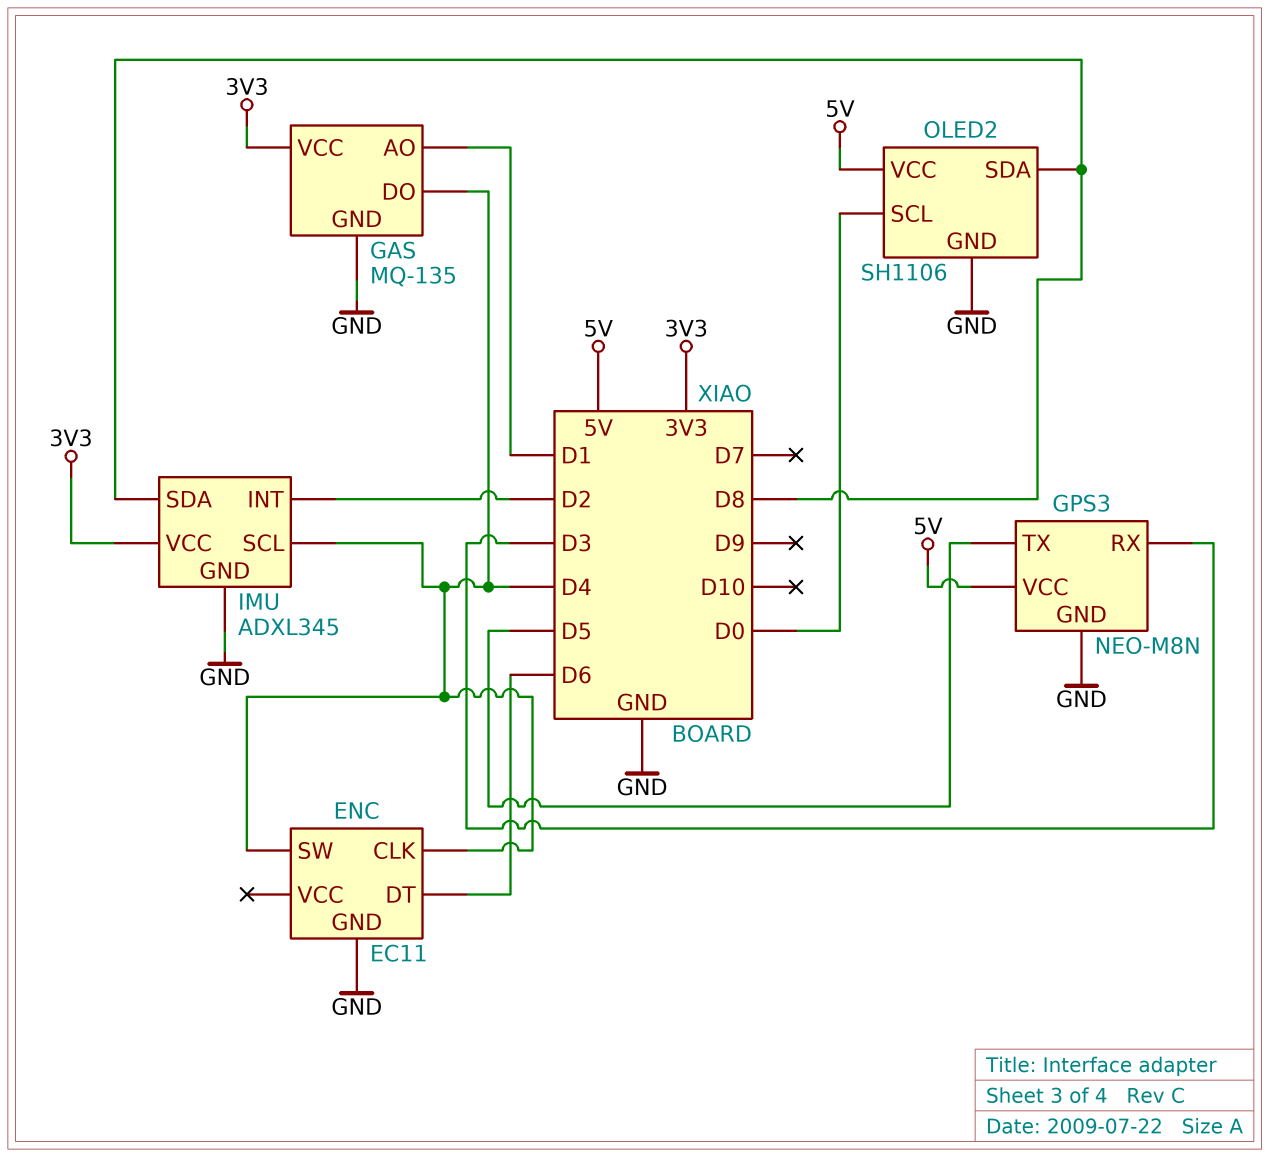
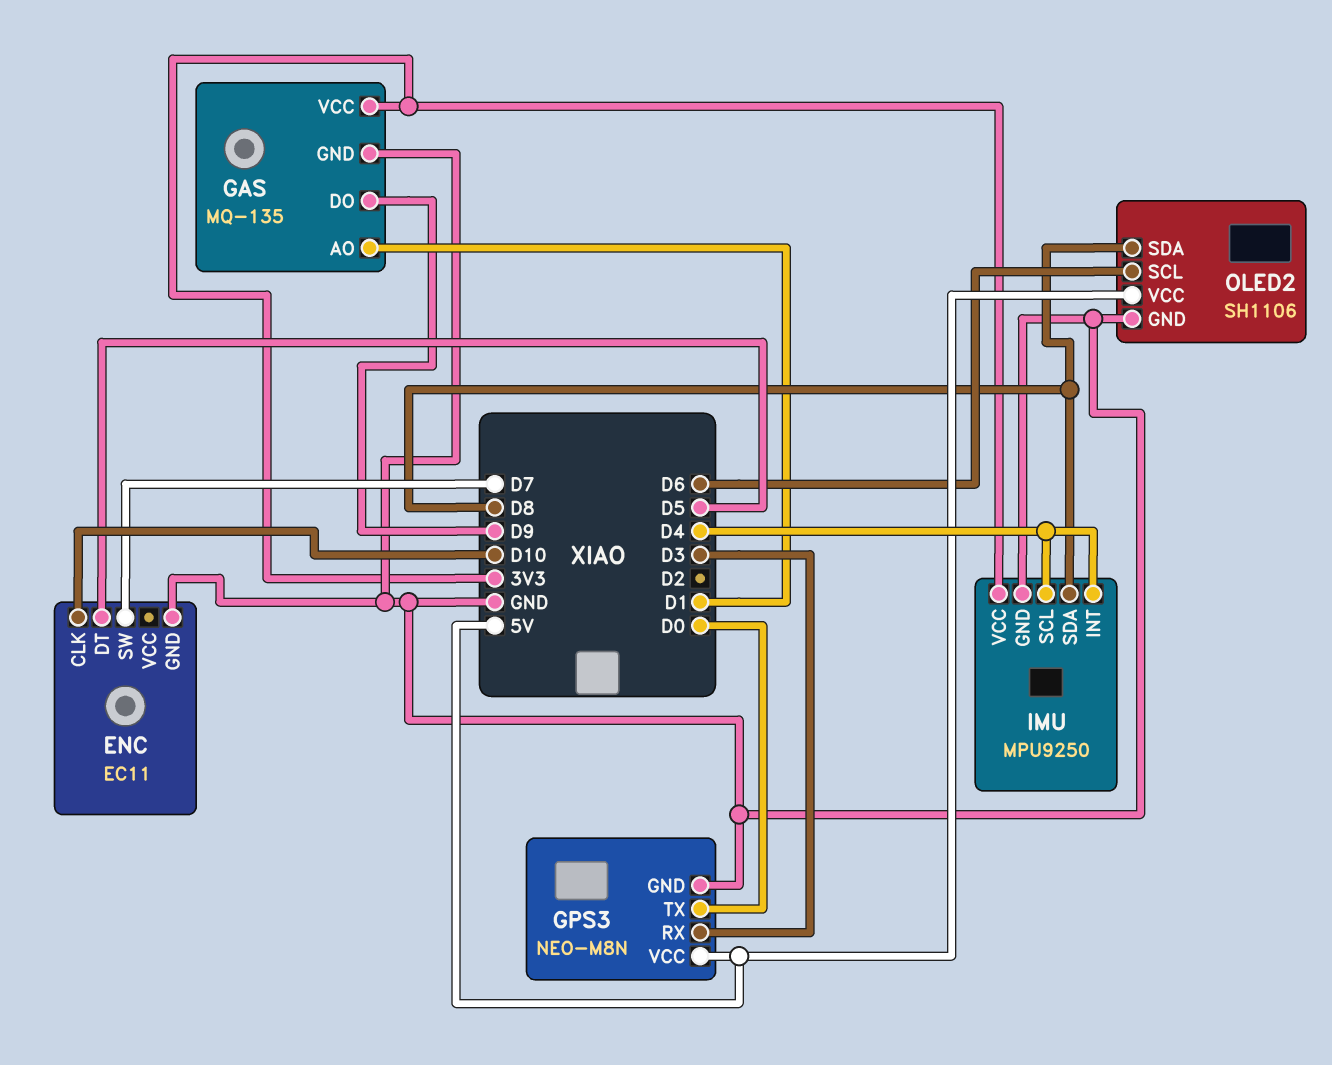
ENC pin CLK: D4 -> D10
ENC pin DT: D6 -> D5
ENC pin SW: D4 -> D7
GAS pin DO: D4 -> D9
GPS3 pin TX: D5 -> D0
IMU: ADXL345 -> MPU9250
IMU pin INT: D2 -> D4
OLED2 pin SCL: D0 -> D6

